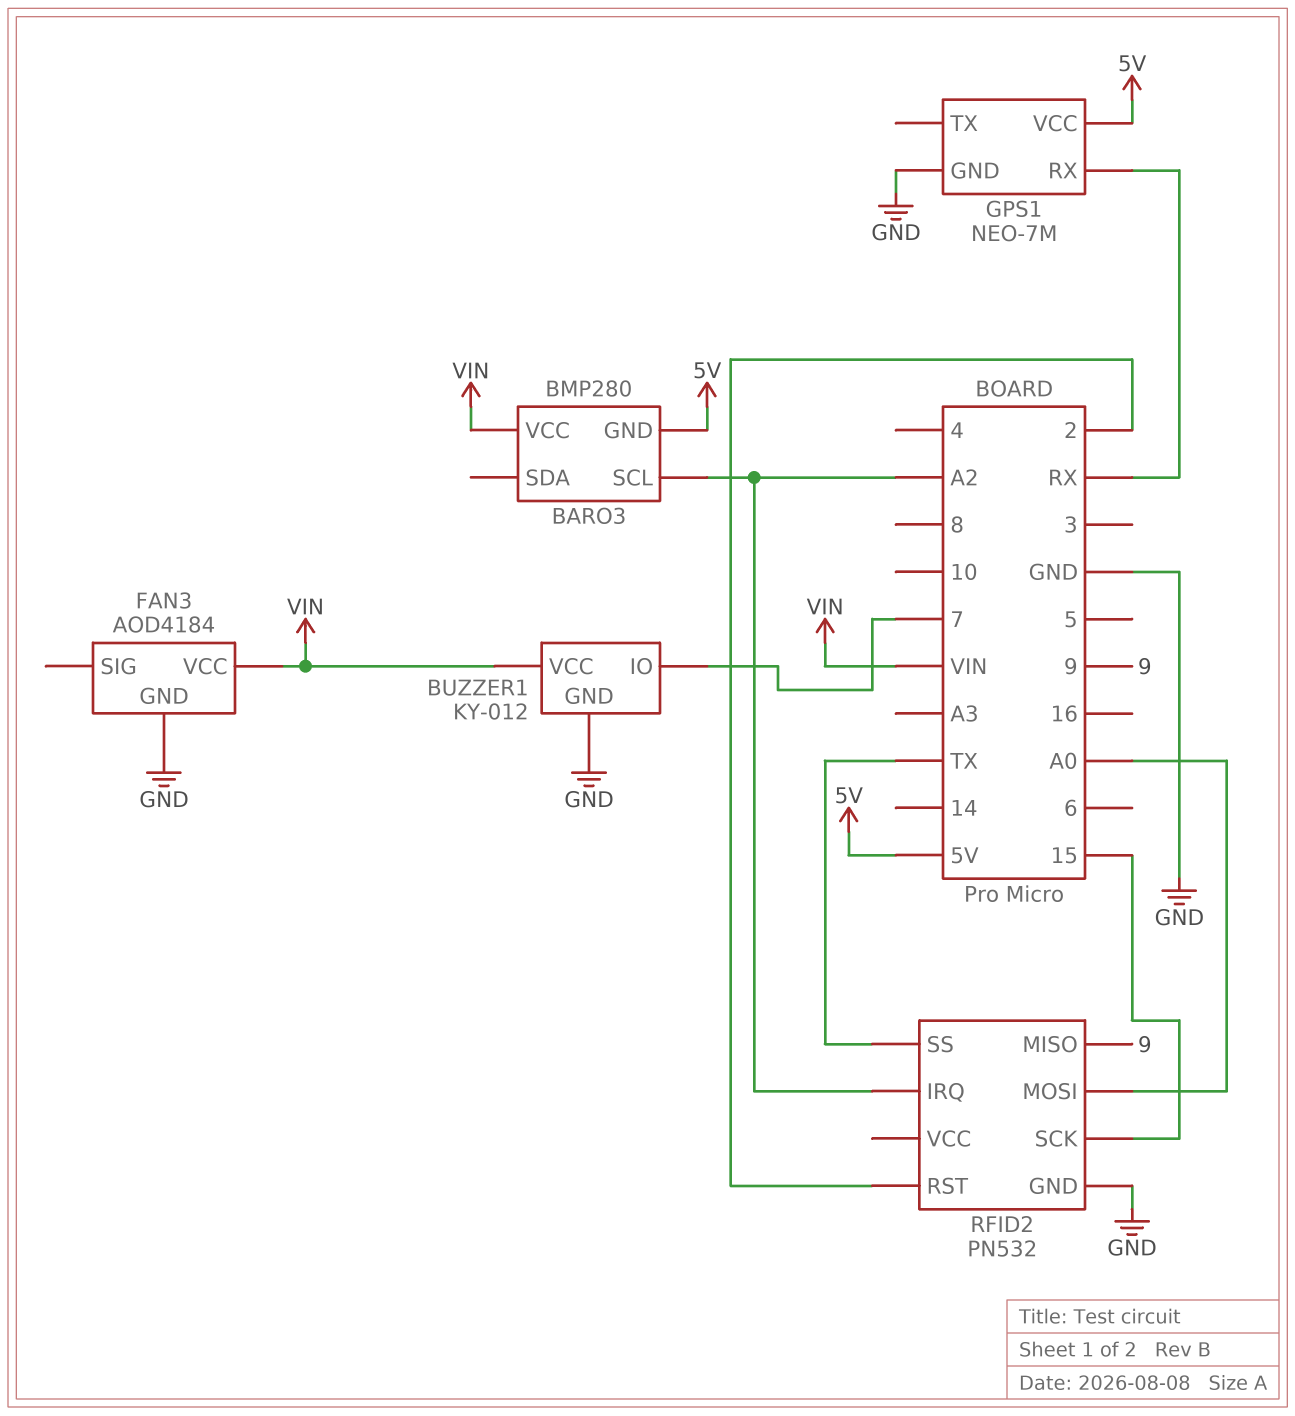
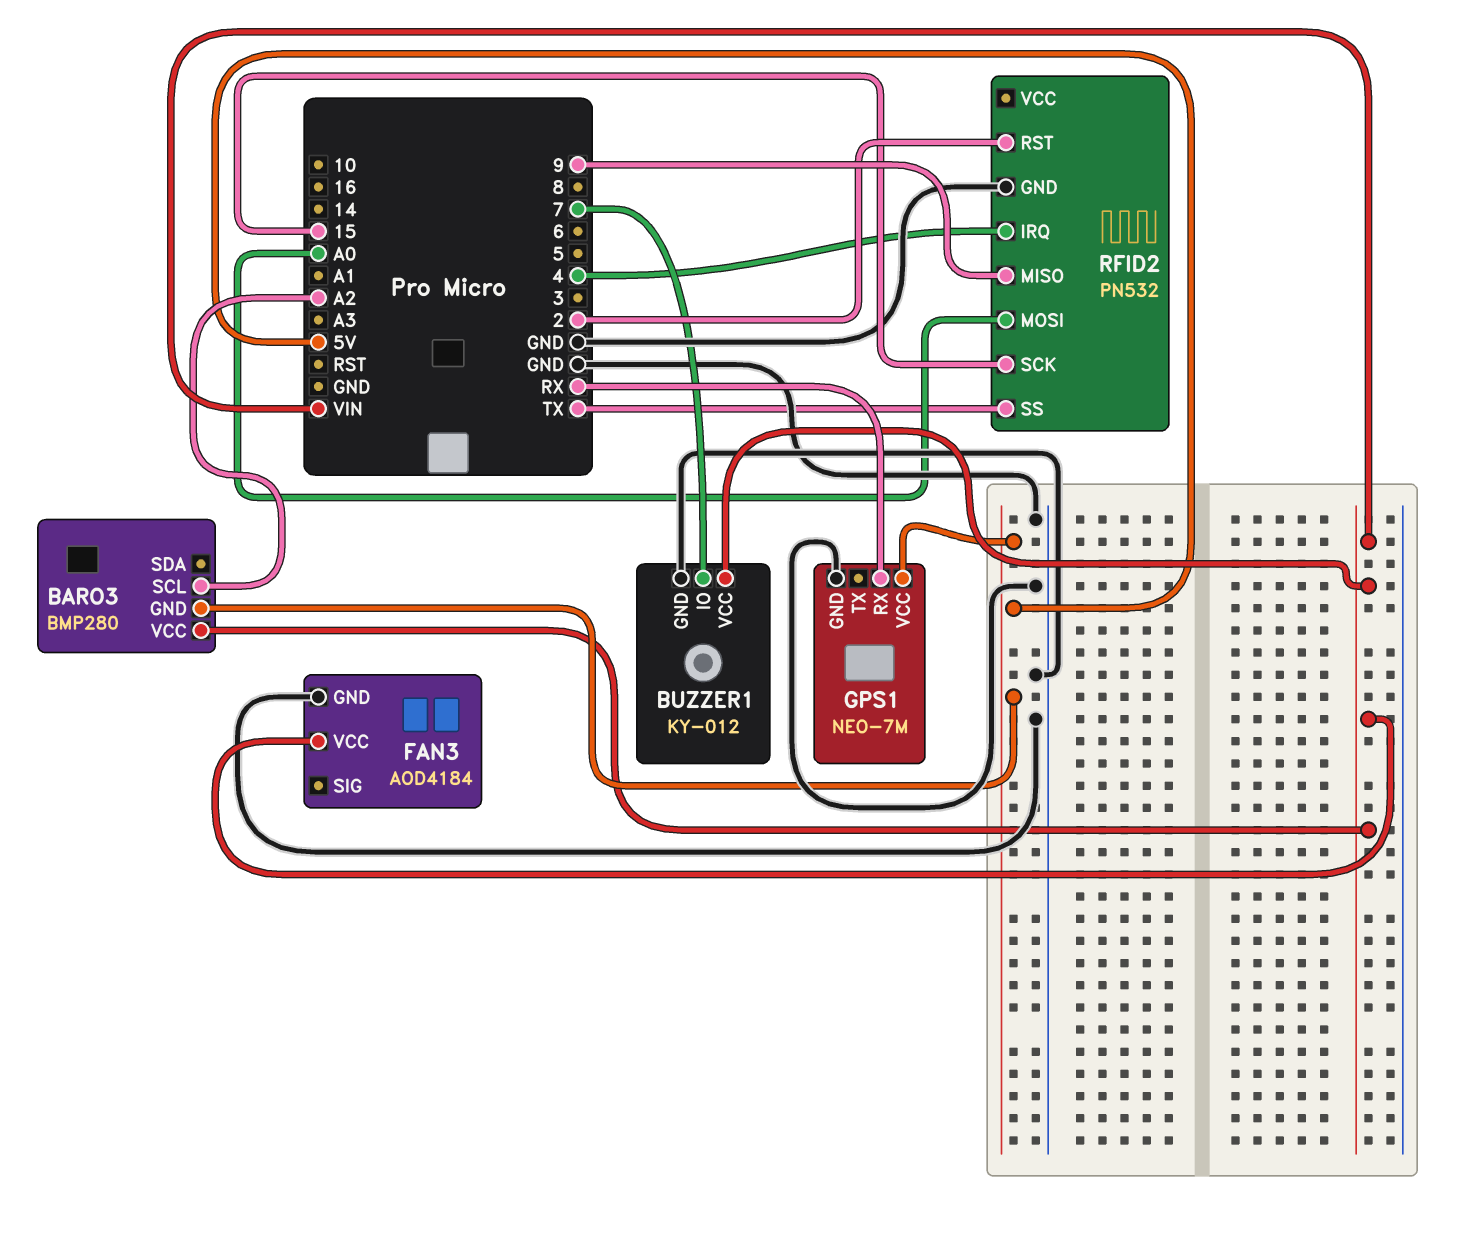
RFID2 pin IRQ: A2 -> 4

